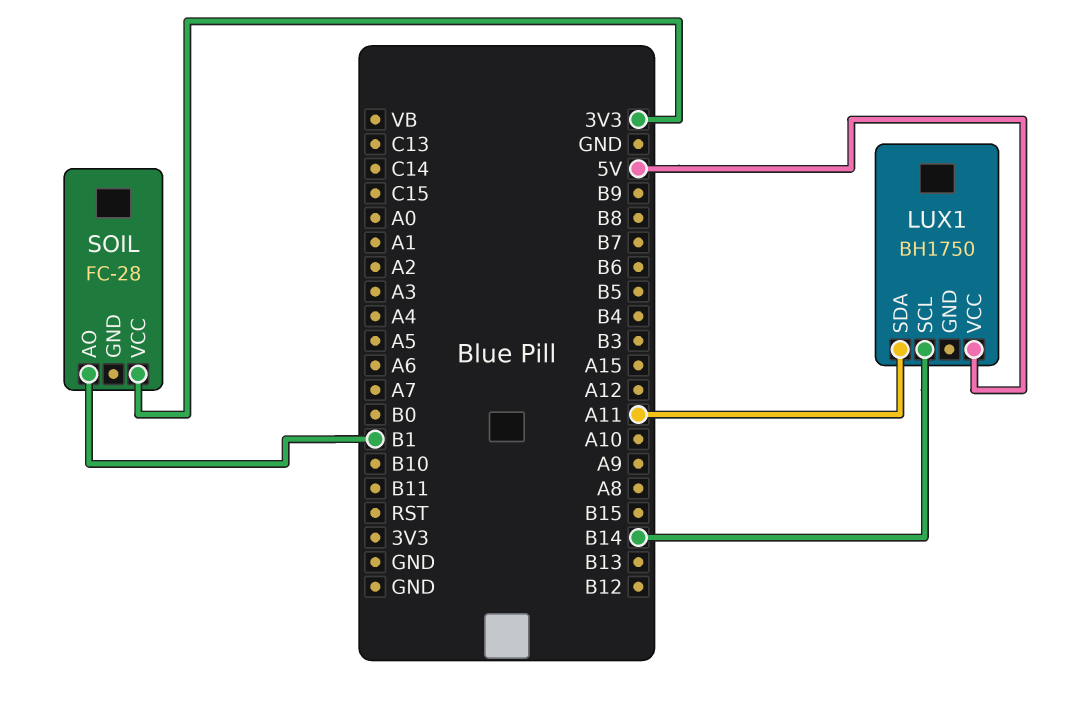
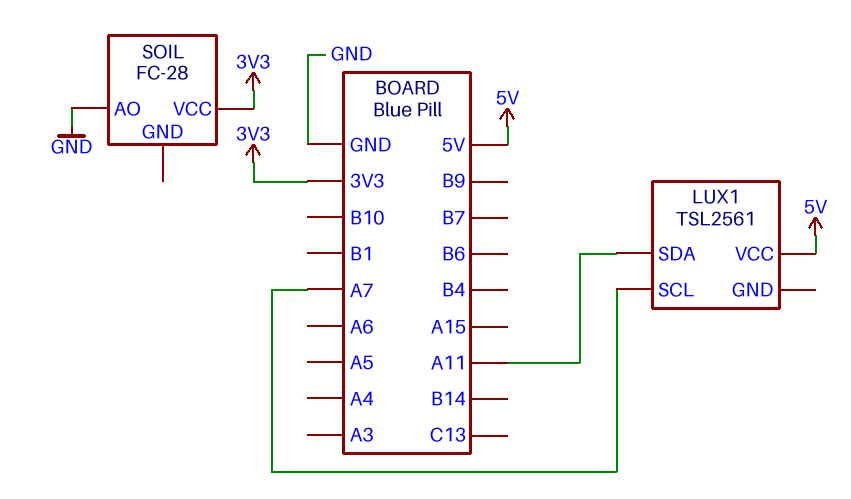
LUX1: BH1750 -> TSL2561
LUX1 pin SCL: B14 -> A7
SOIL pin AO: B1 -> GND

